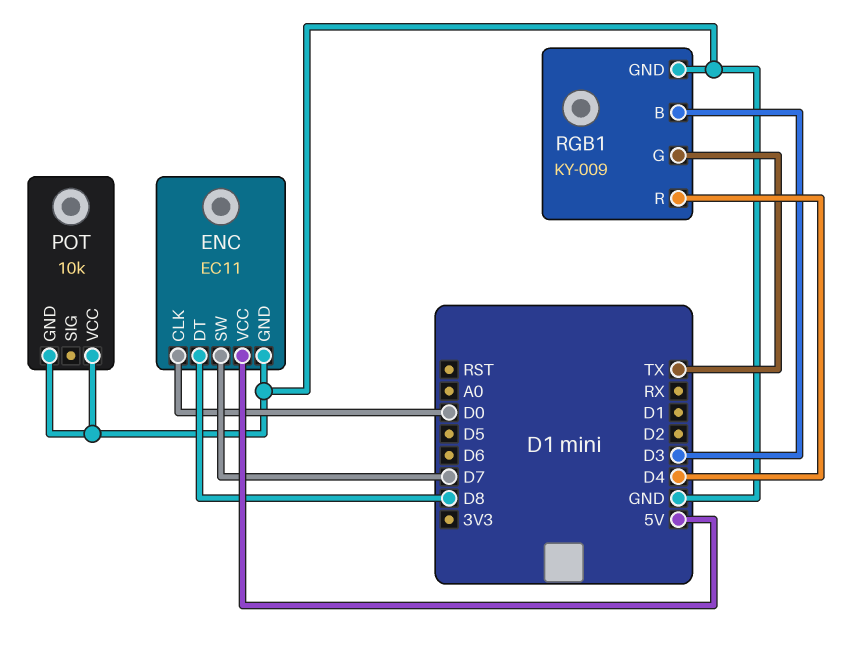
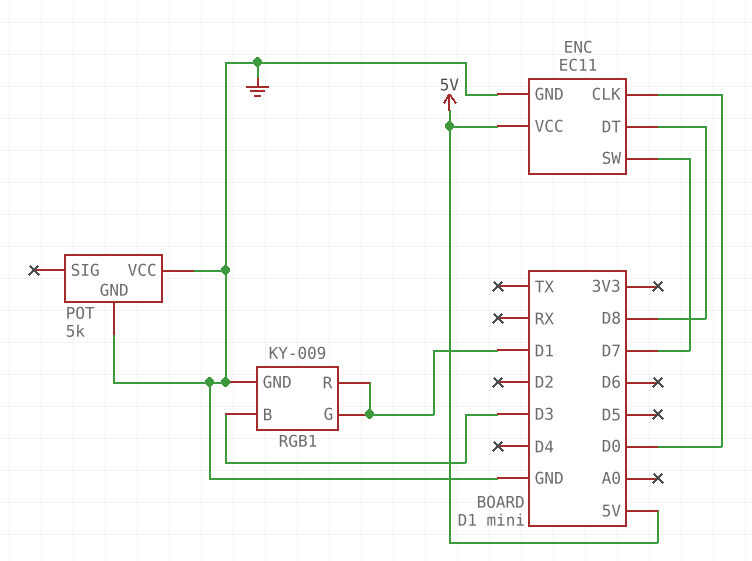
POT: 10k -> 5k
RGB1 pin G: TX -> D1
RGB1 pin R: D4 -> D1

